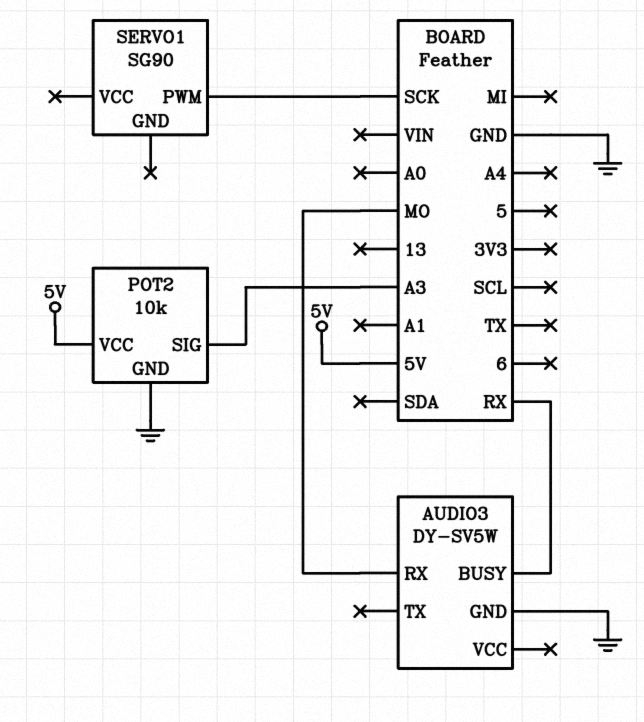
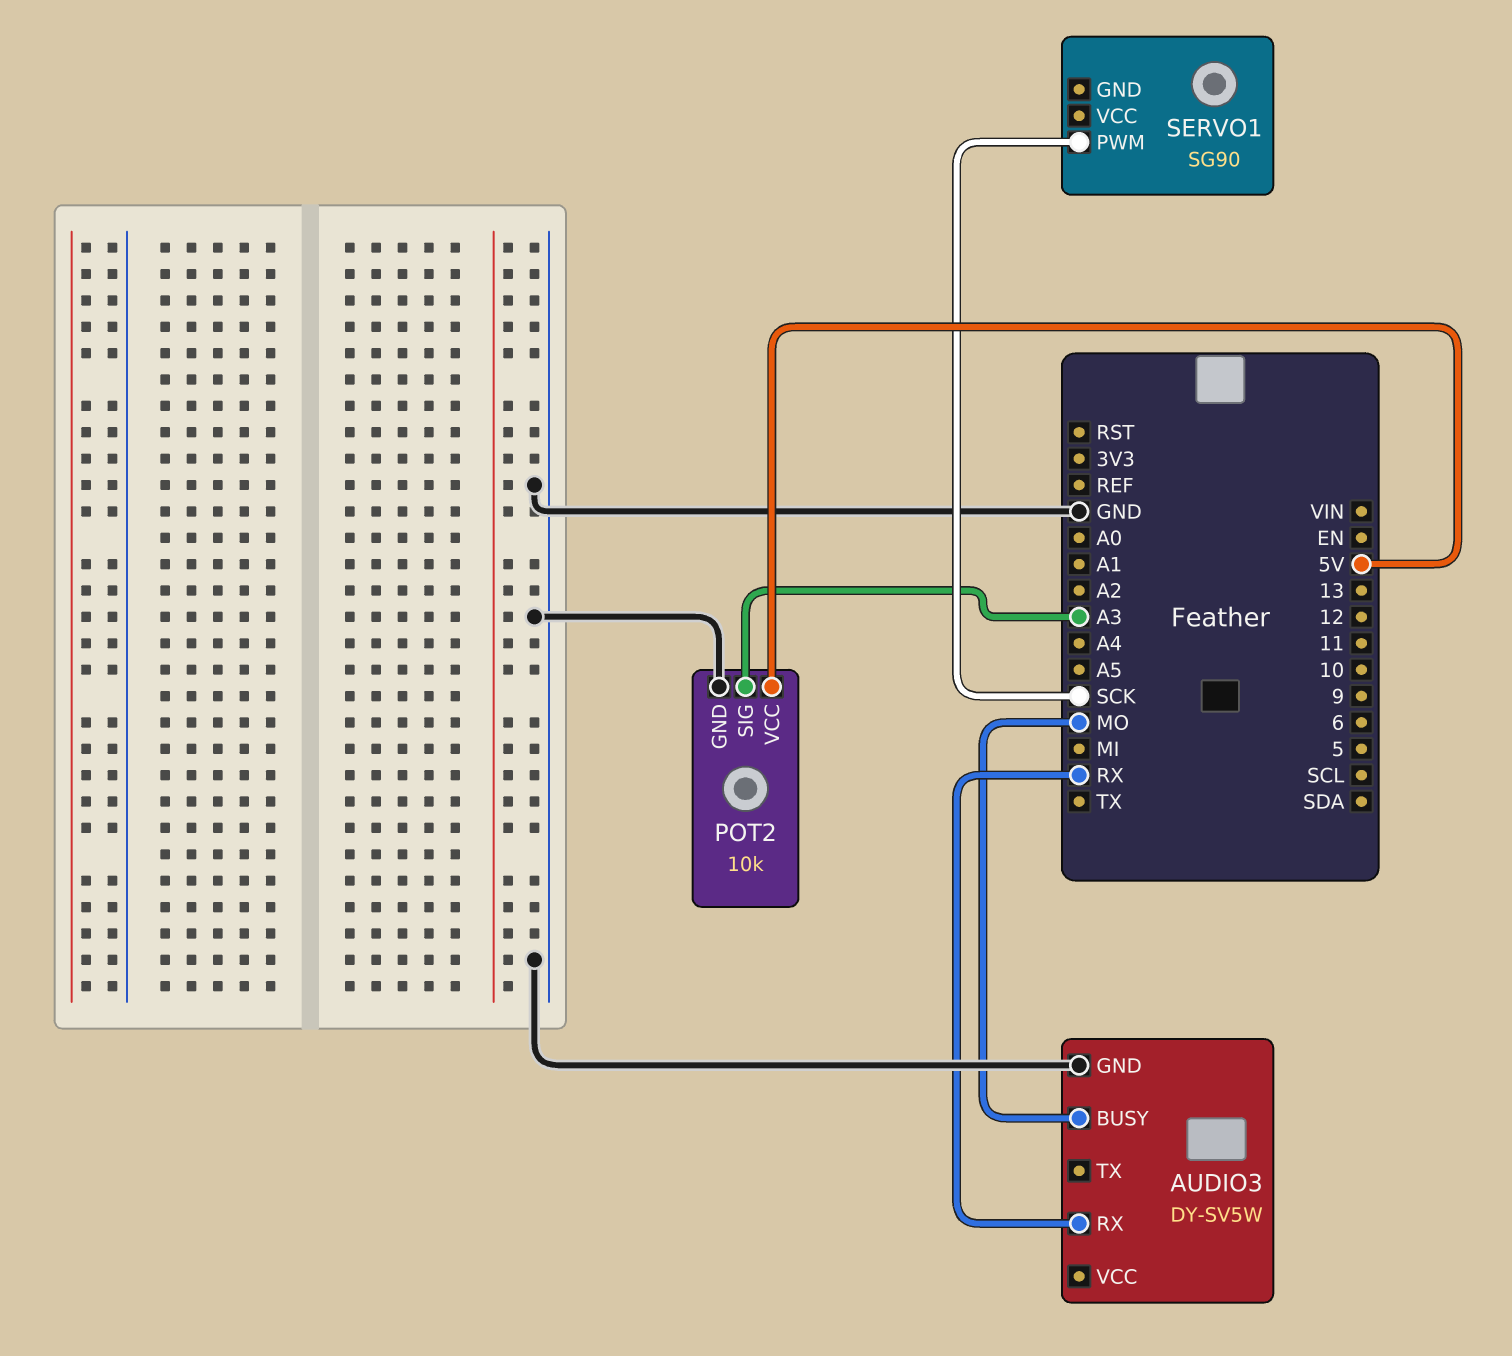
AUDIO3 pin BUSY: RX -> MO
AUDIO3 pin RX: MO -> RX

